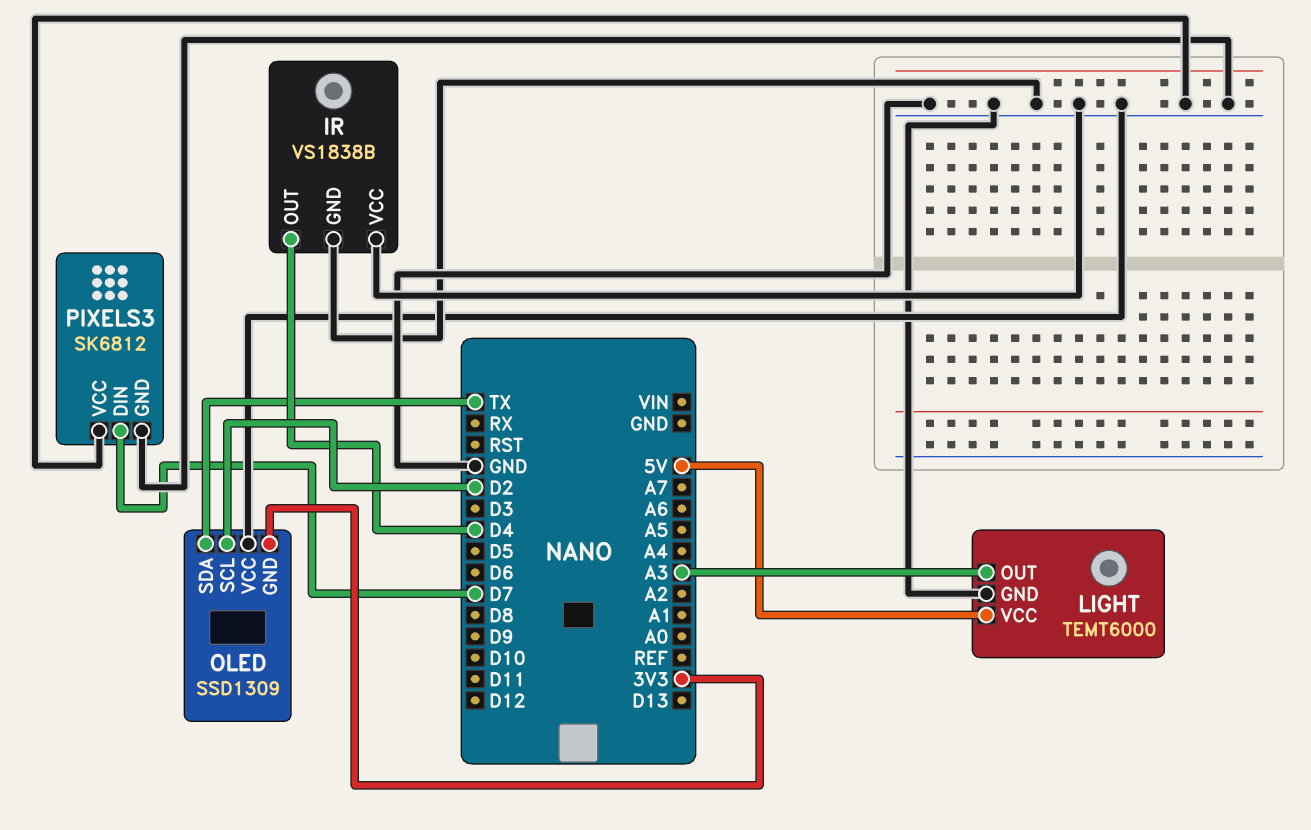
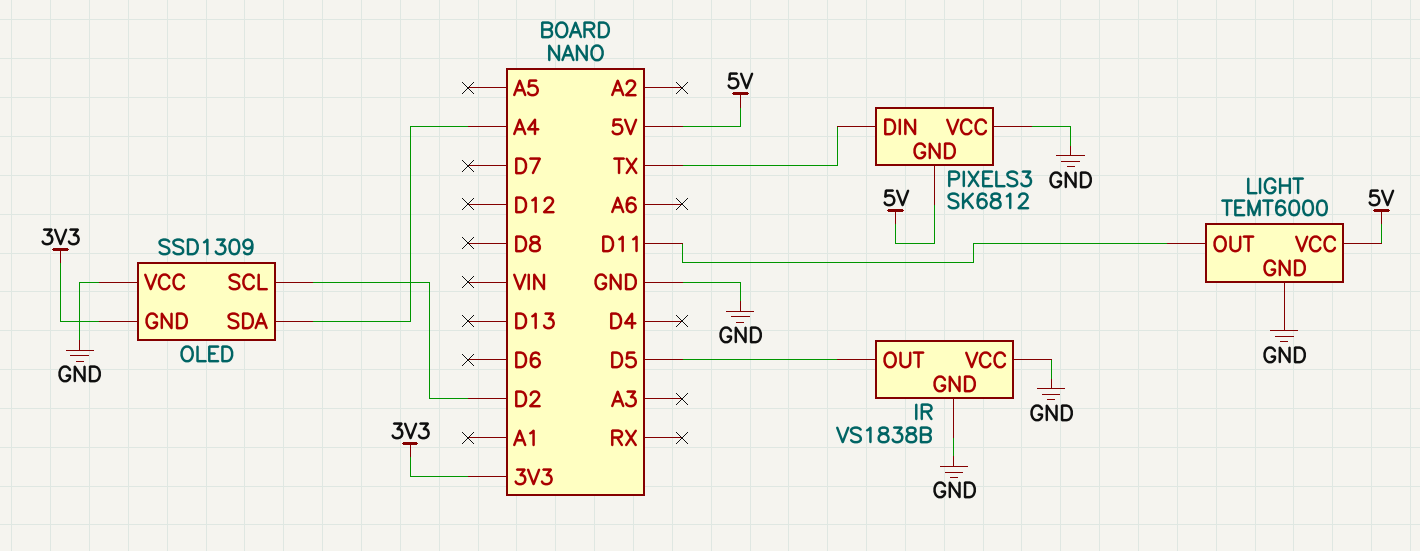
IR pin OUT: D4 -> D5
LIGHT pin OUT: A3 -> D11
OLED pin SDA: TX -> A4
PIXELS3 pin DIN: D7 -> TX
PIXELS3 pin GND: GND -> 5V

